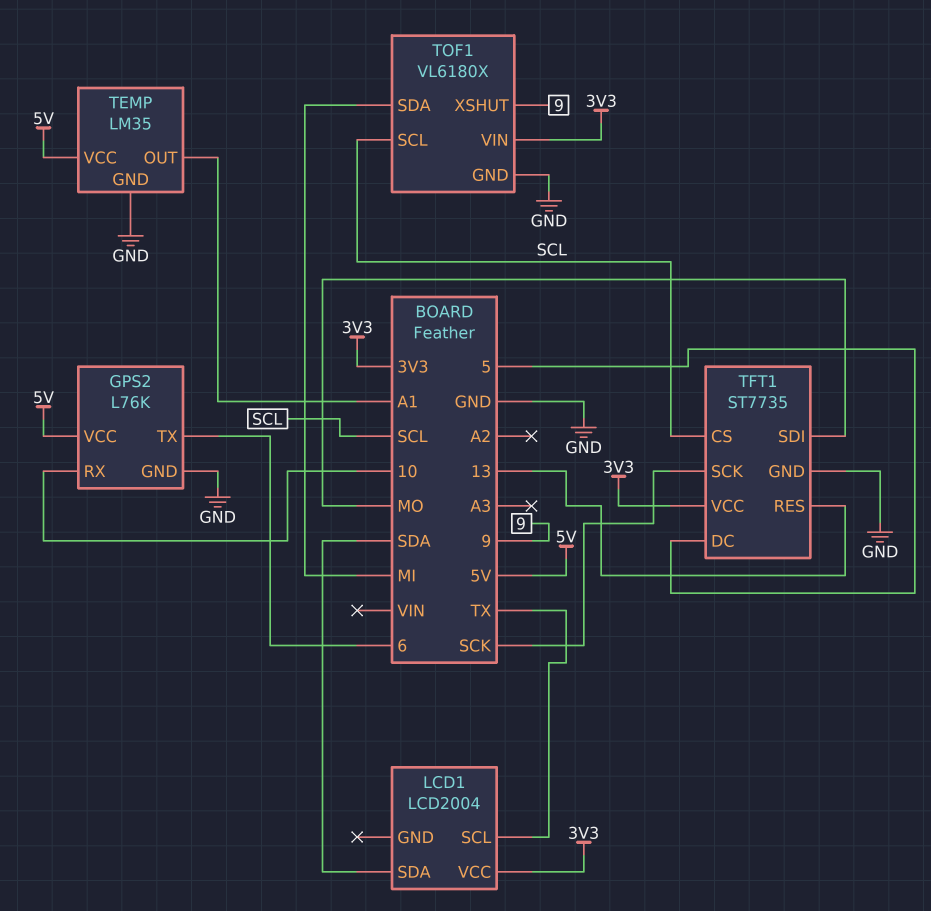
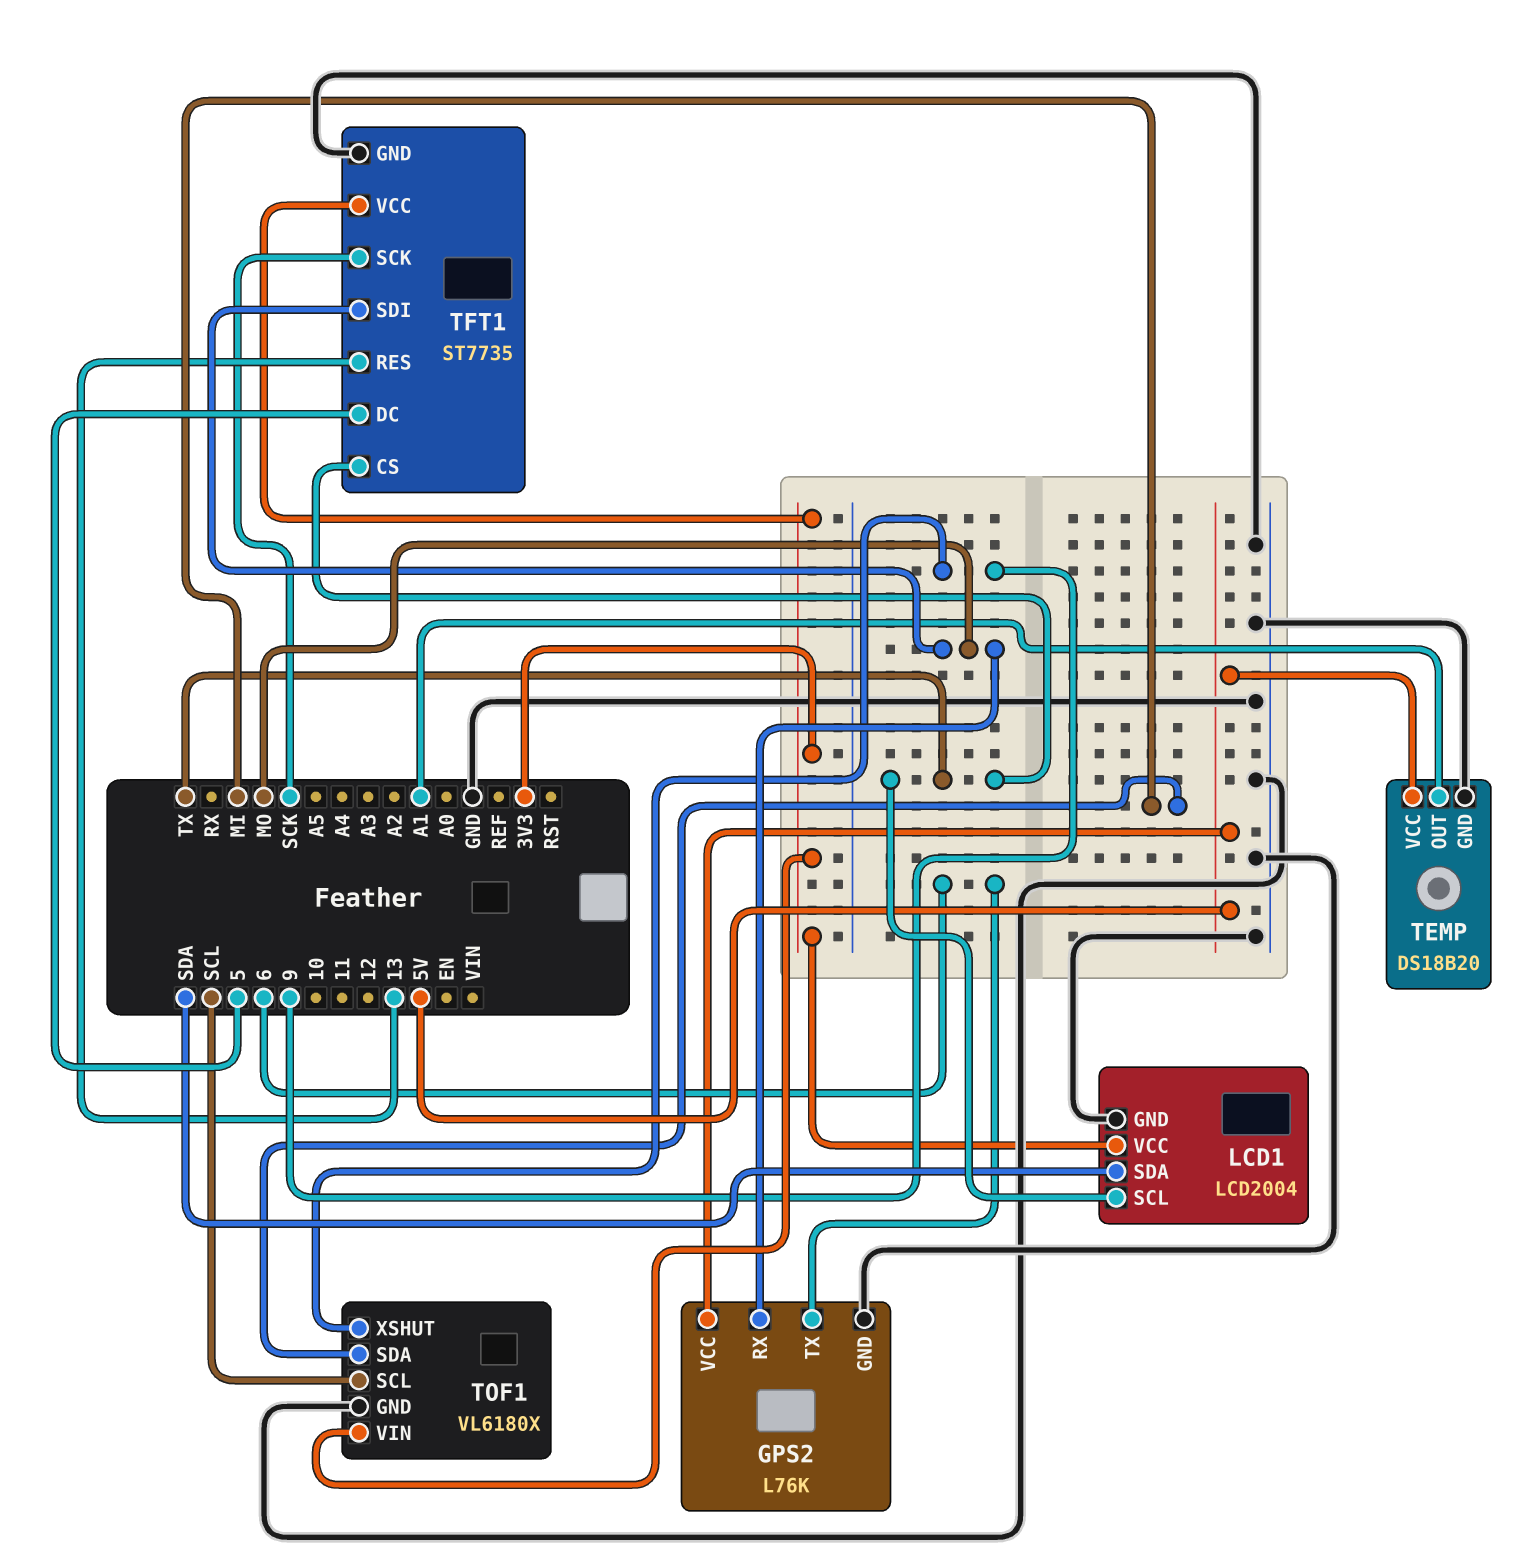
GPS2 pin RX: 10 -> MO
LCD1 pin GND: none -> GND
TEMP: LM35 -> DS18B20
TFT1 pin CS: SCL -> TX

